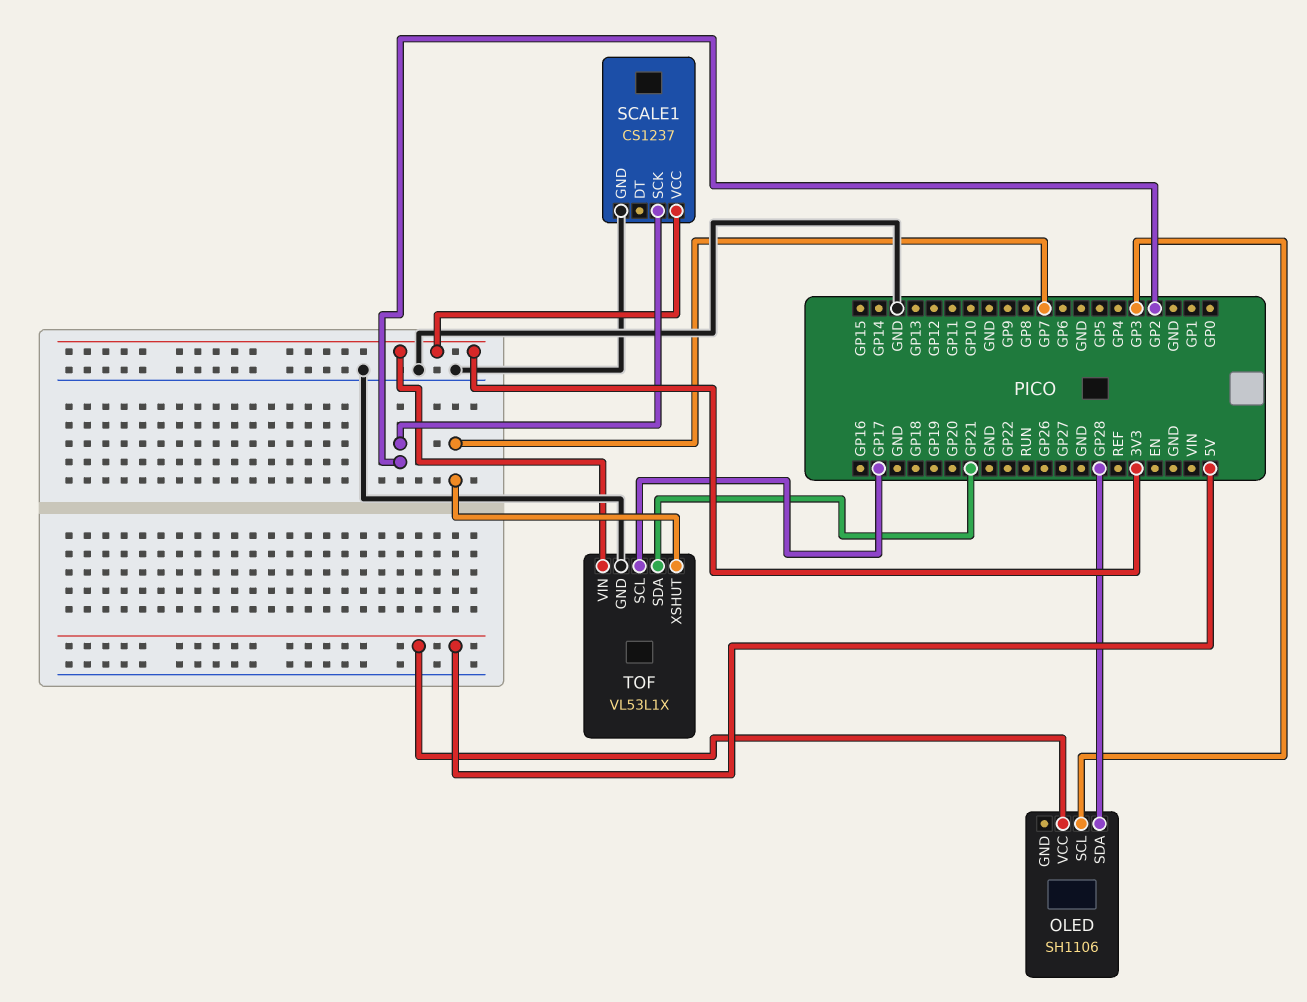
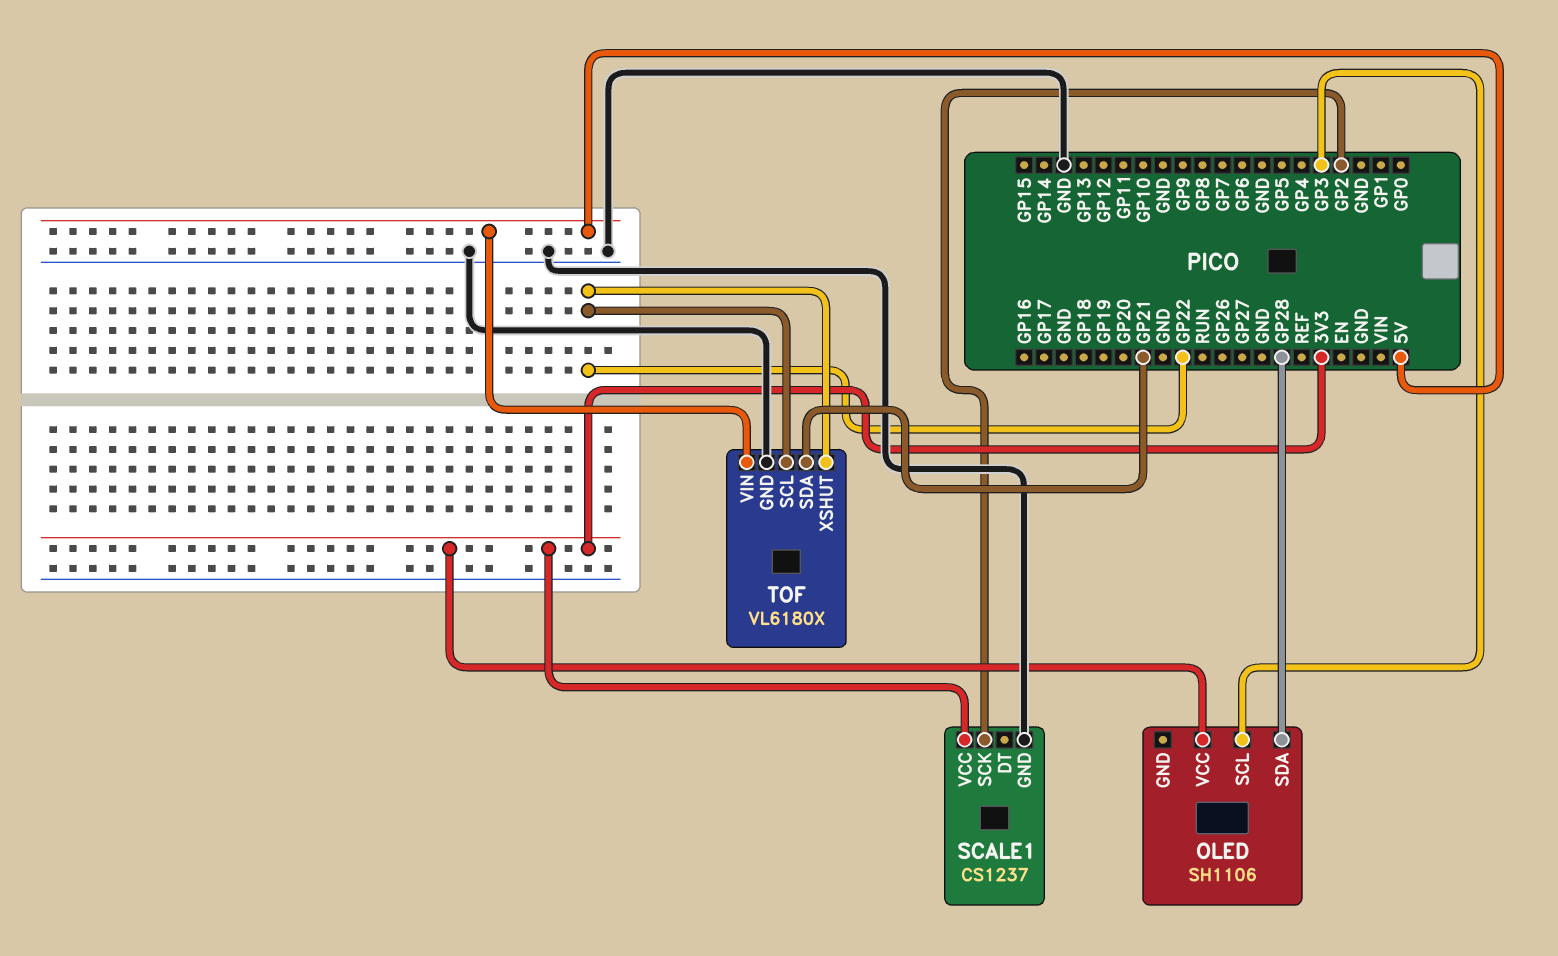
OLED pin VCC: 5V -> 3V3
TOF: VL53L1X -> VL6180X
TOF pin SCL: GP17 -> GP22
TOF pin VIN: 3V3 -> 5V
TOF pin XSHUT: GP7 -> GP22

